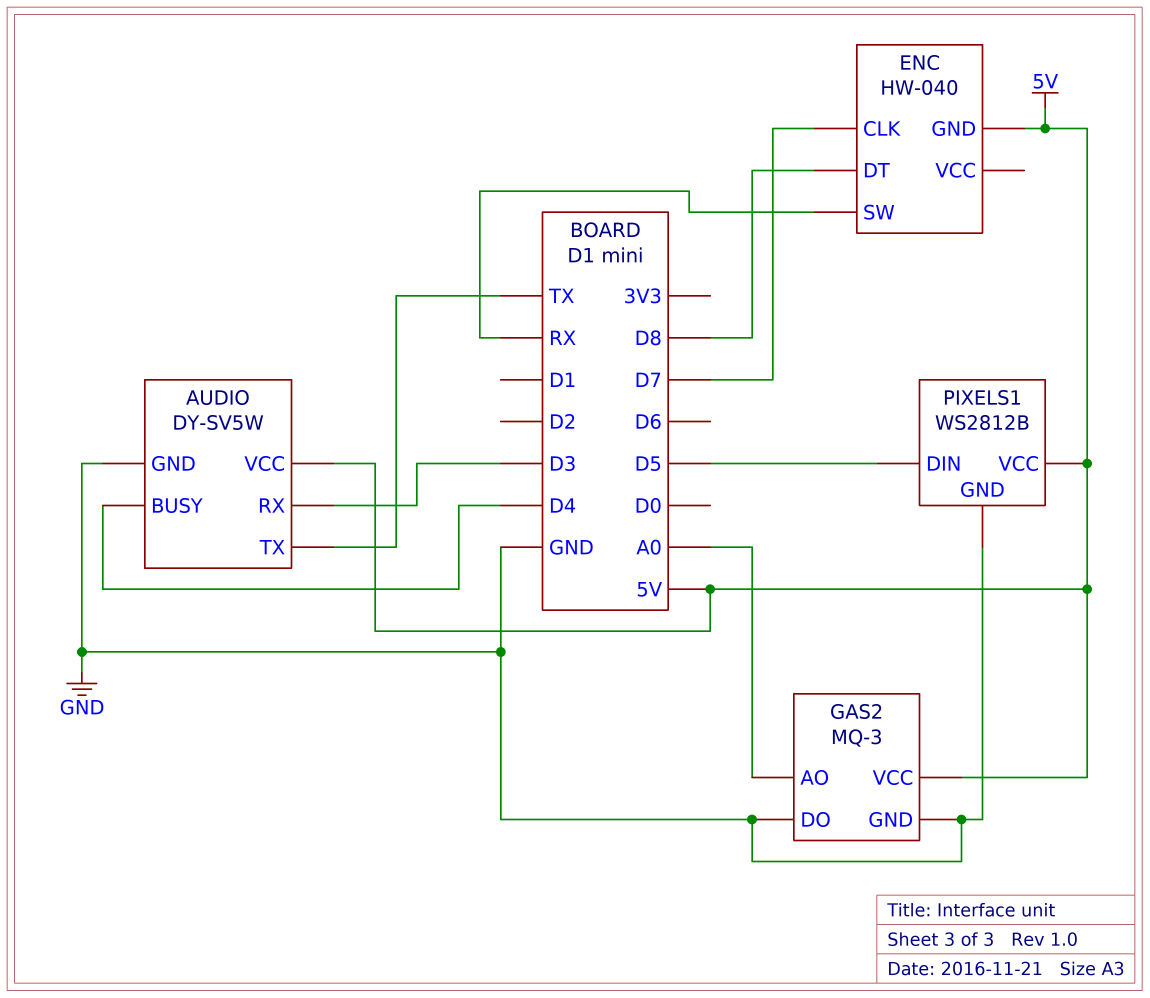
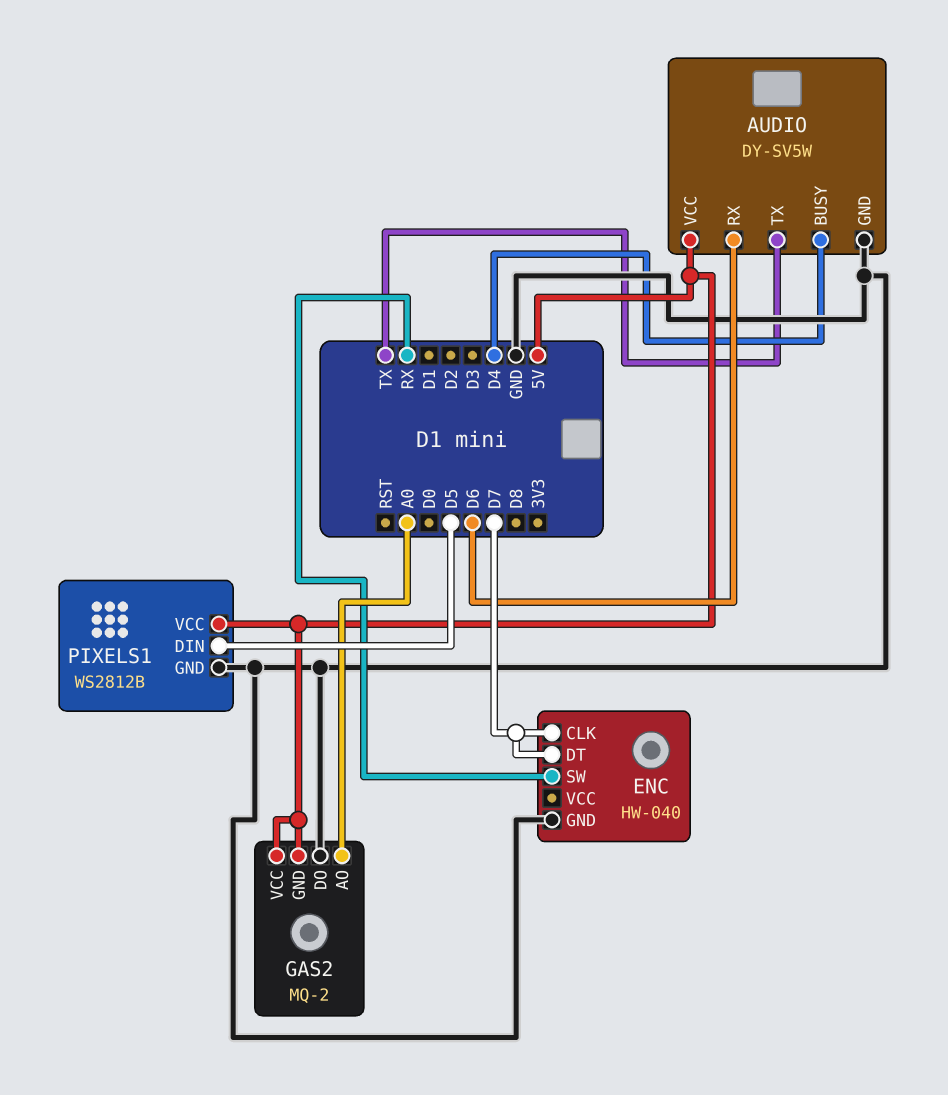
AUDIO pin RX: D3 -> D6
ENC pin DT: D8 -> D7
ENC pin GND: 5V -> GND
GAS2: MQ-3 -> MQ-2
GAS2 pin GND: GND -> 5V

